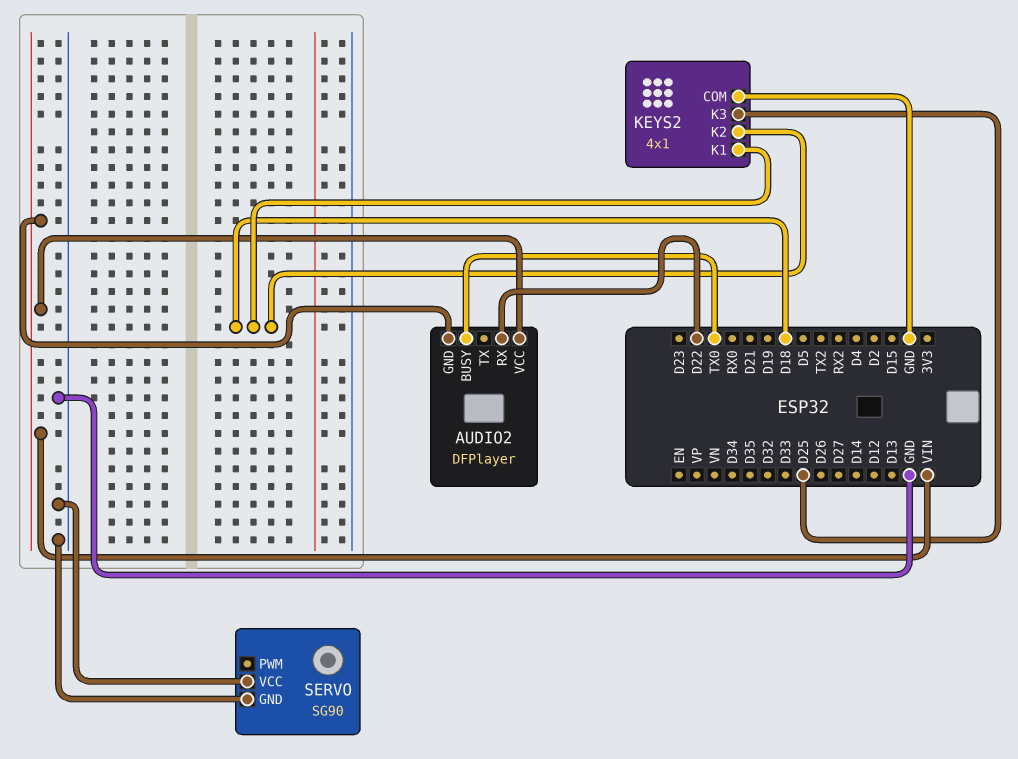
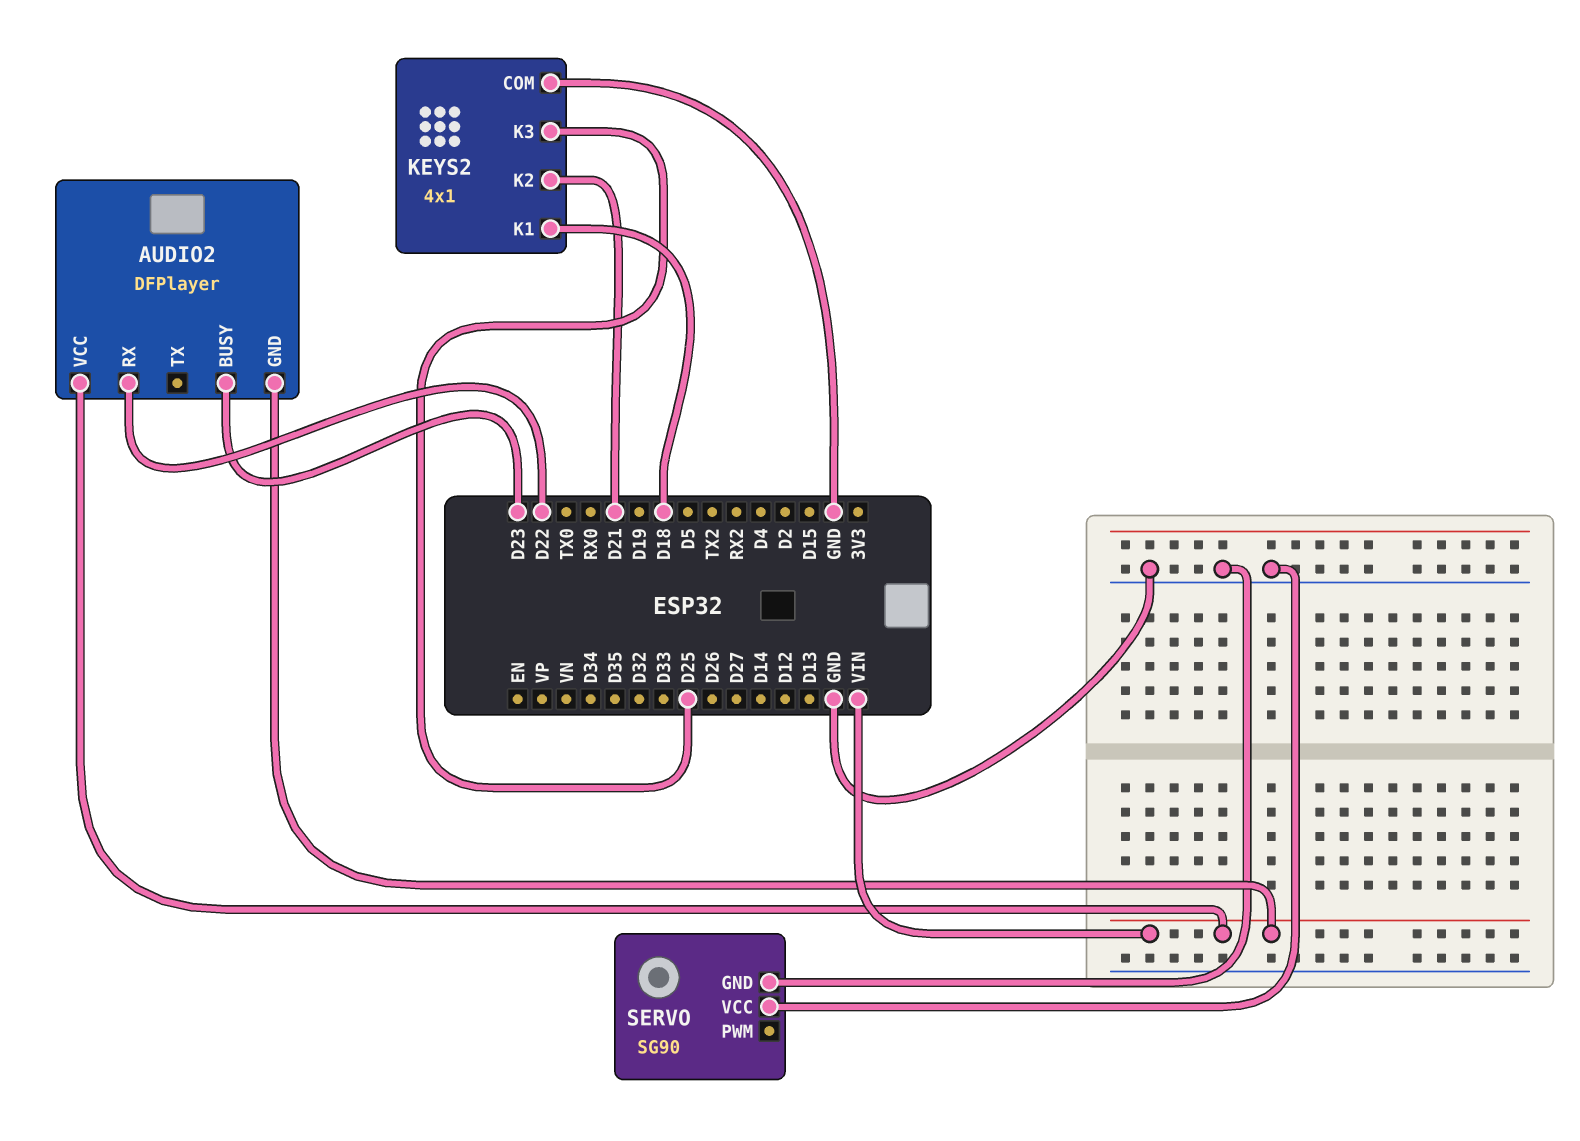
AUDIO2 pin BUSY: TX0 -> D23
KEYS2 pin K2: D18 -> D21

